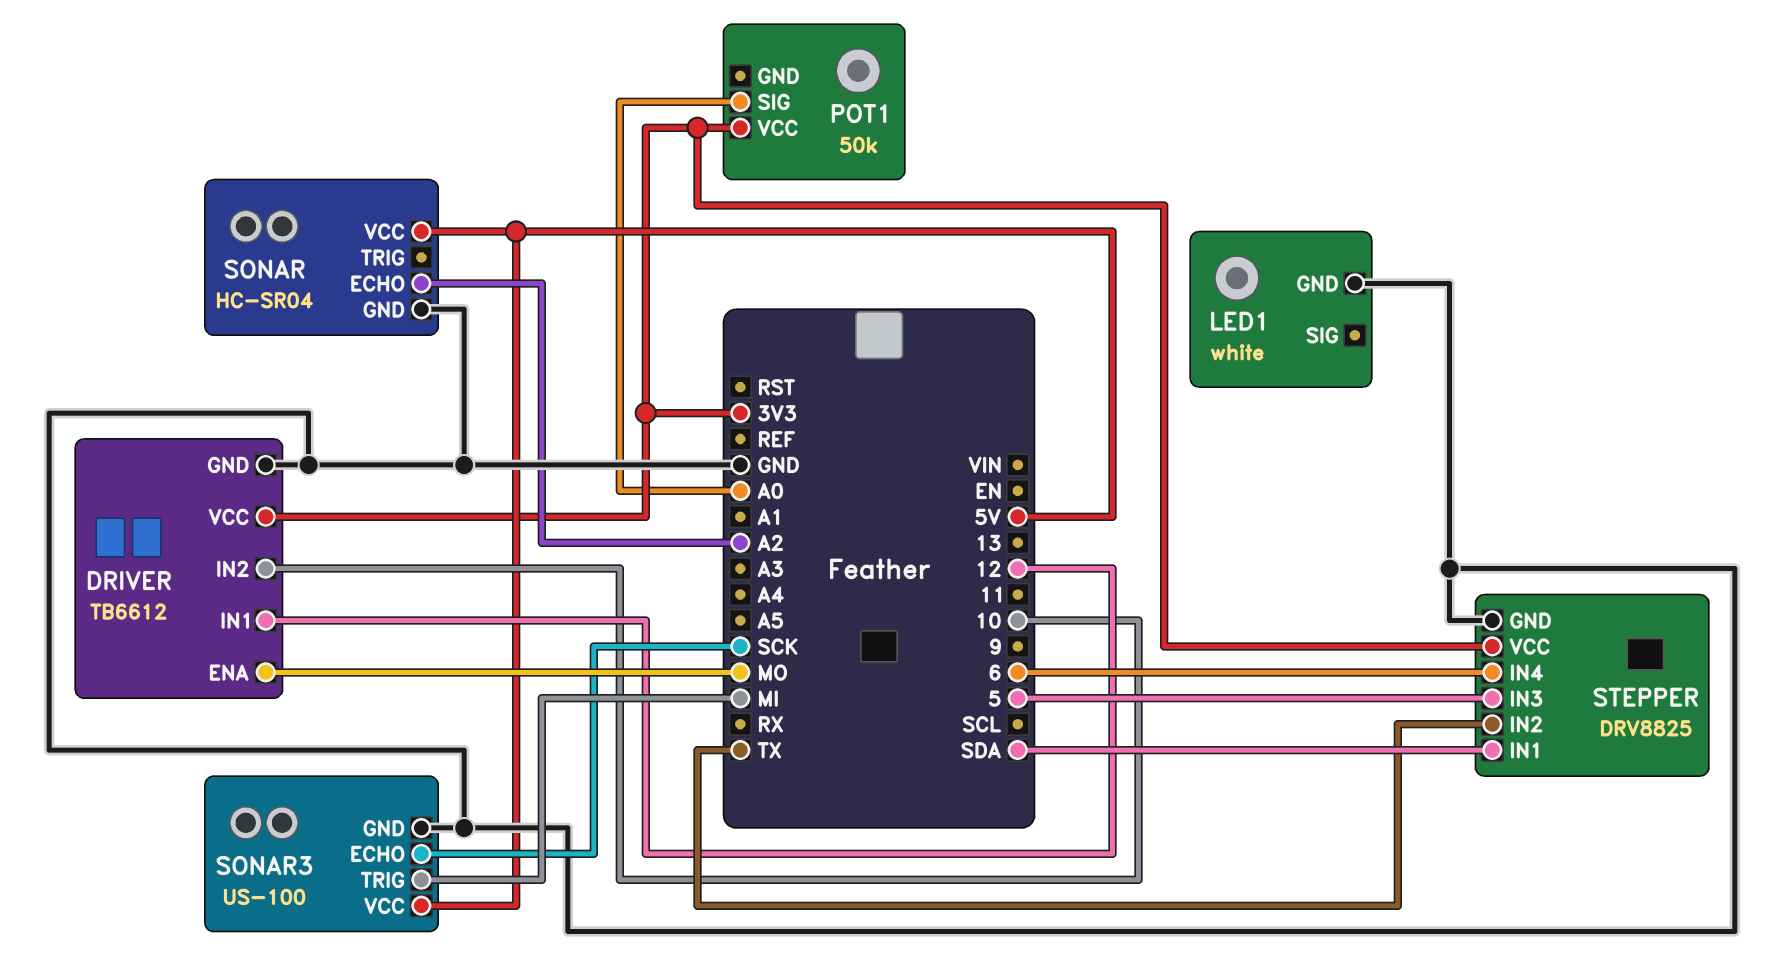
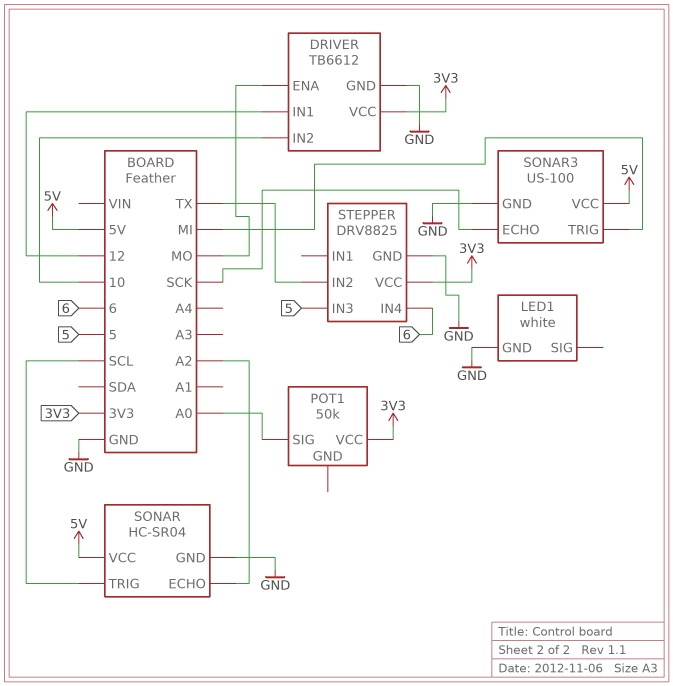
SONAR pin TRIG: none -> SCL
STEPPER pin IN1: SDA -> none

